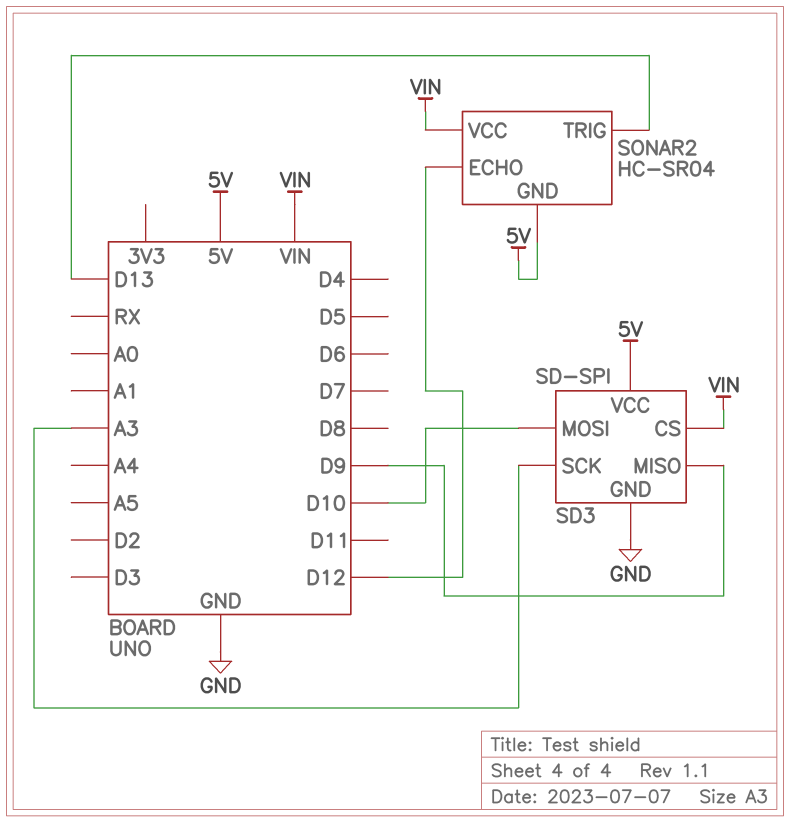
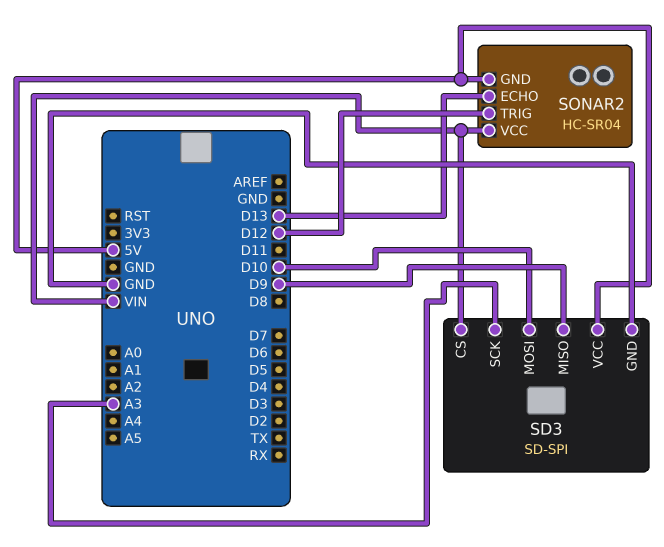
SONAR2 pin ECHO: D12 -> D13
SONAR2 pin TRIG: D13 -> D12

